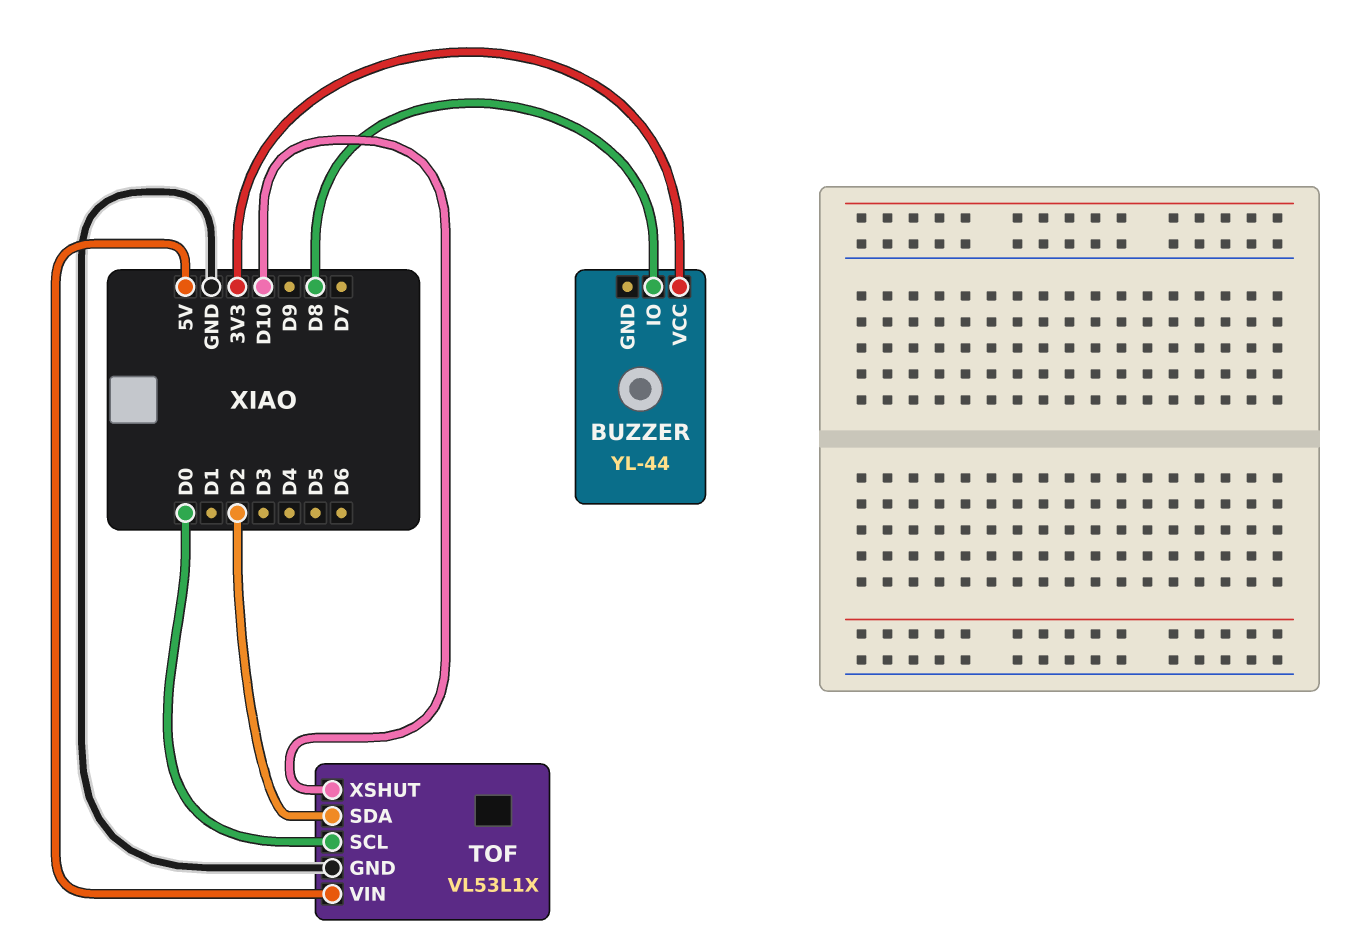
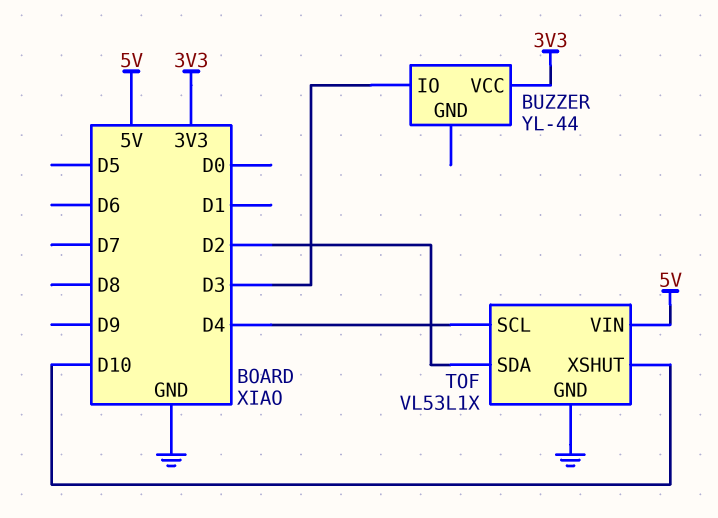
BUZZER pin IO: D8 -> D3
TOF pin SCL: D0 -> D4

